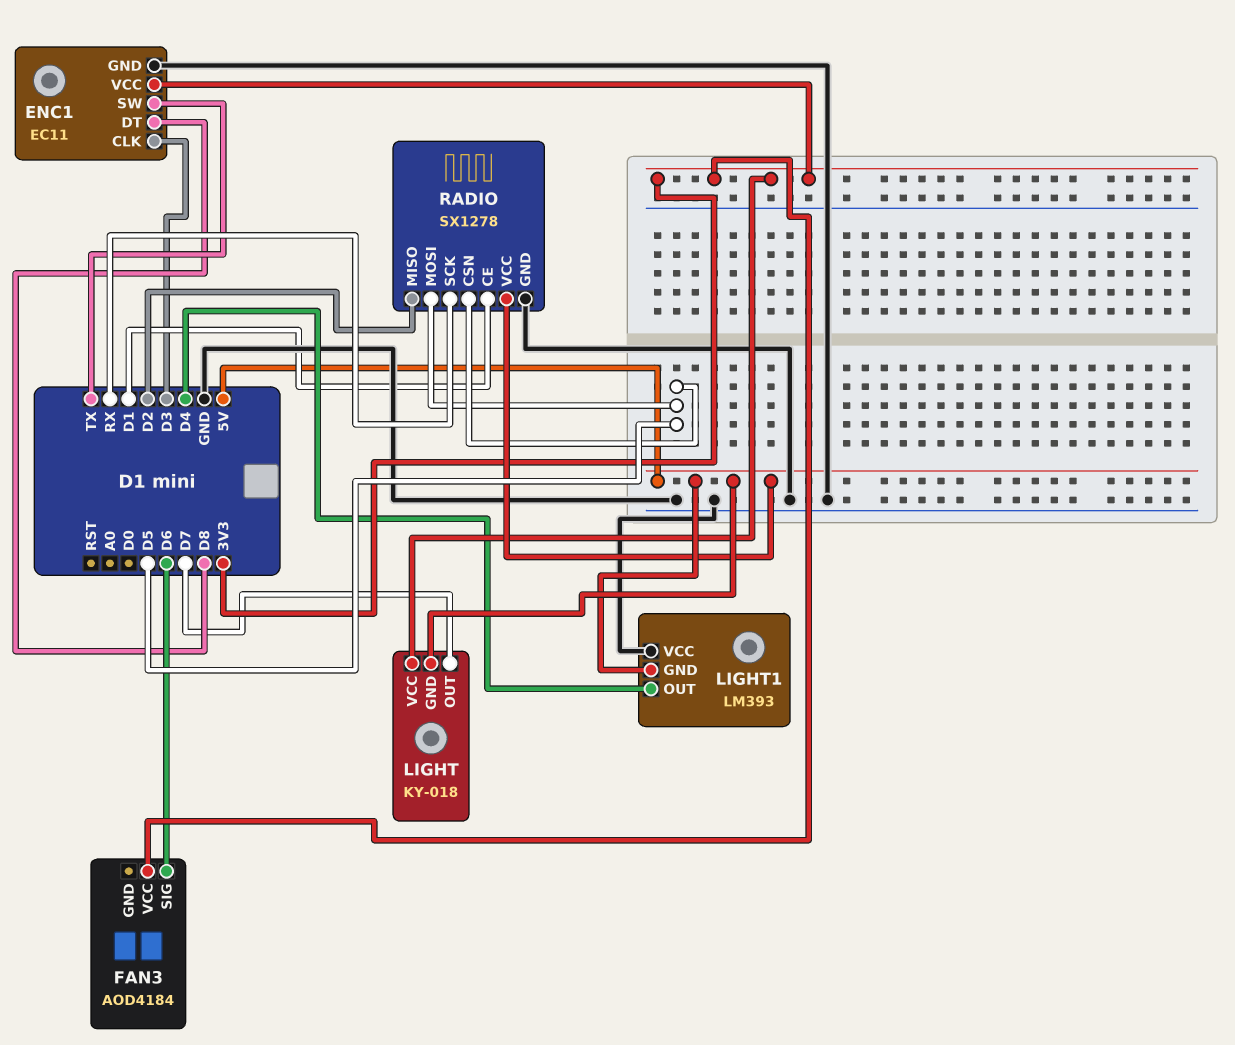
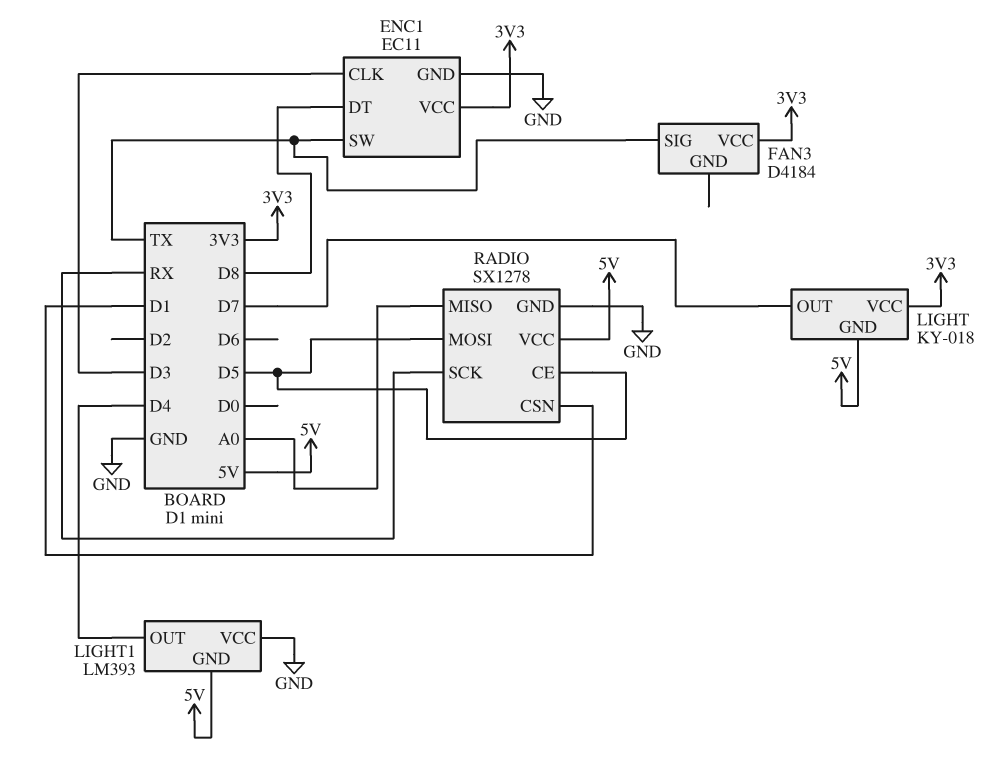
FAN3: AOD4184 -> D4184
FAN3 pin SIG: D6 -> TX
RADIO pin CE: D1 -> D5
RADIO pin CSN: D5 -> D1
RADIO pin MISO: D2 -> A0

